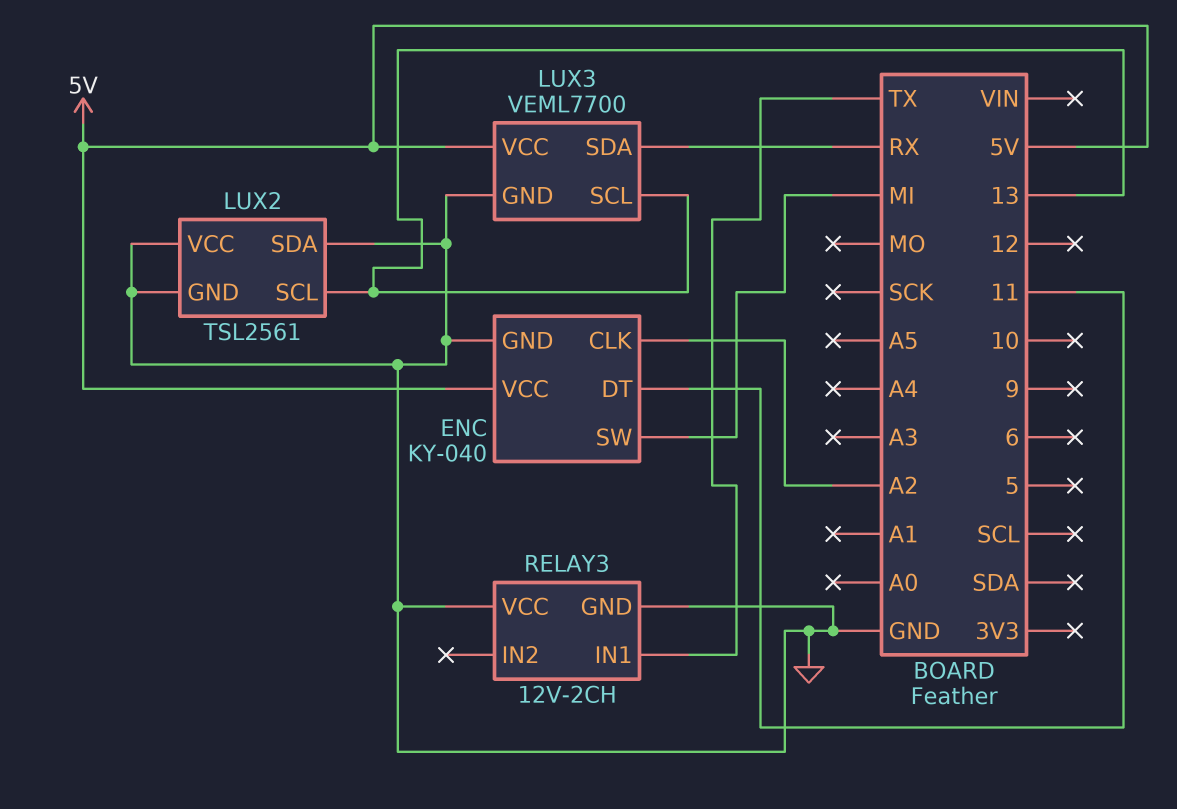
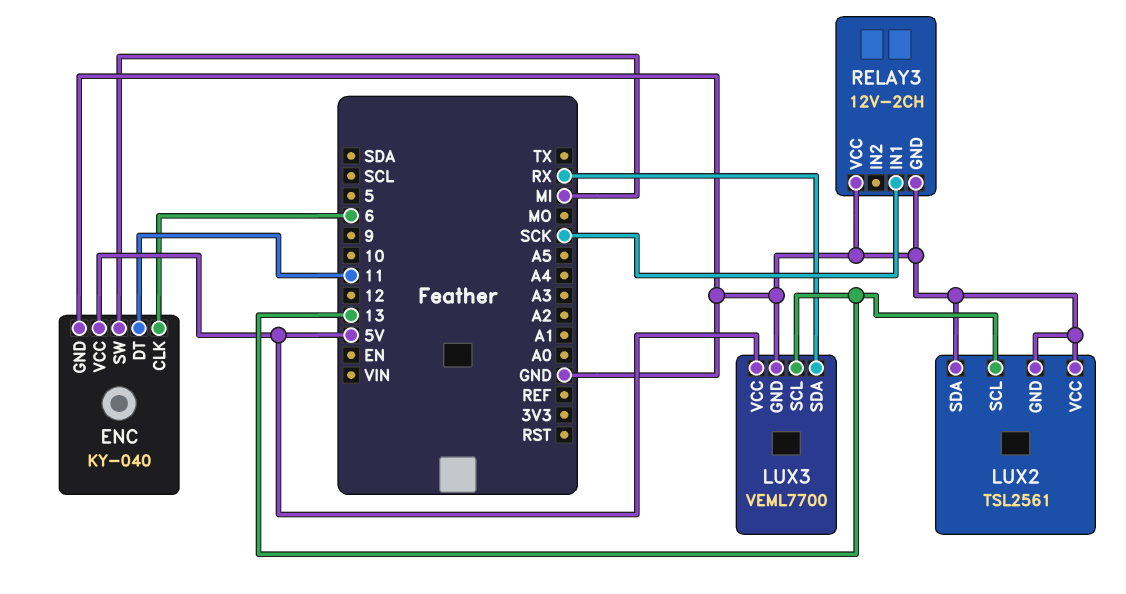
ENC pin CLK: A2 -> 6
RELAY3 pin IN1: TX -> SCK

